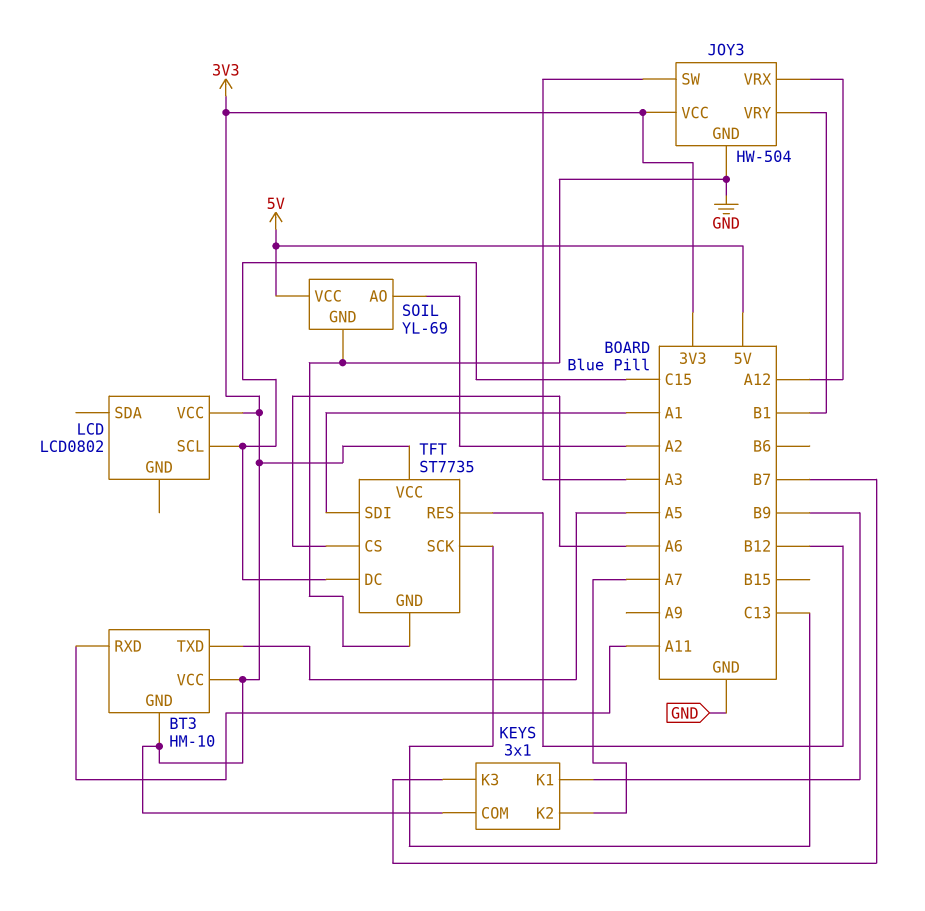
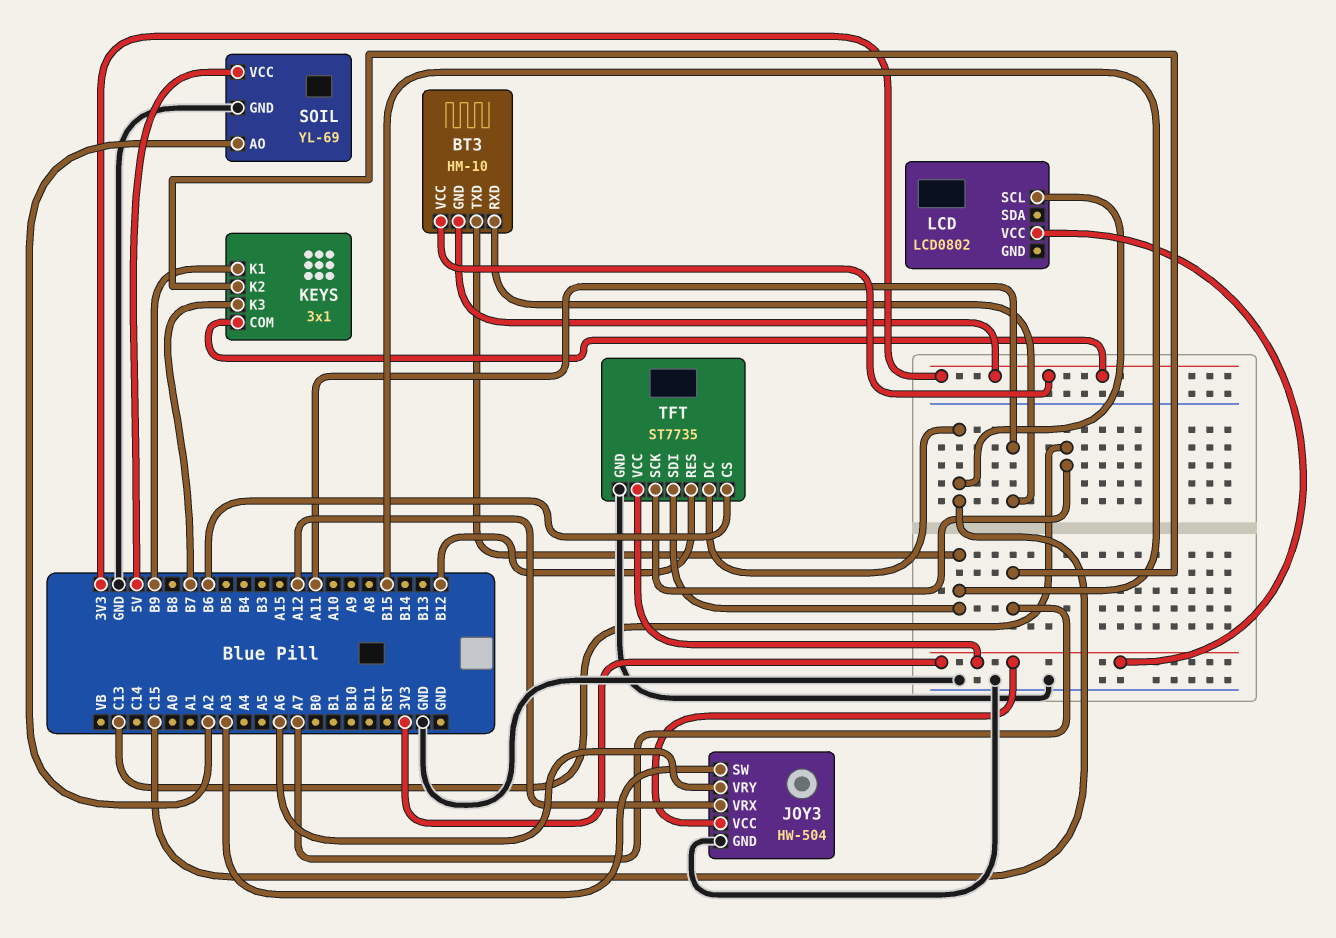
BT3 pin TXD: A5 -> B15
JOY3 pin VRY: B1 -> A6
TFT pin CS: A6 -> B6
TFT pin SDI: A1 -> B15

